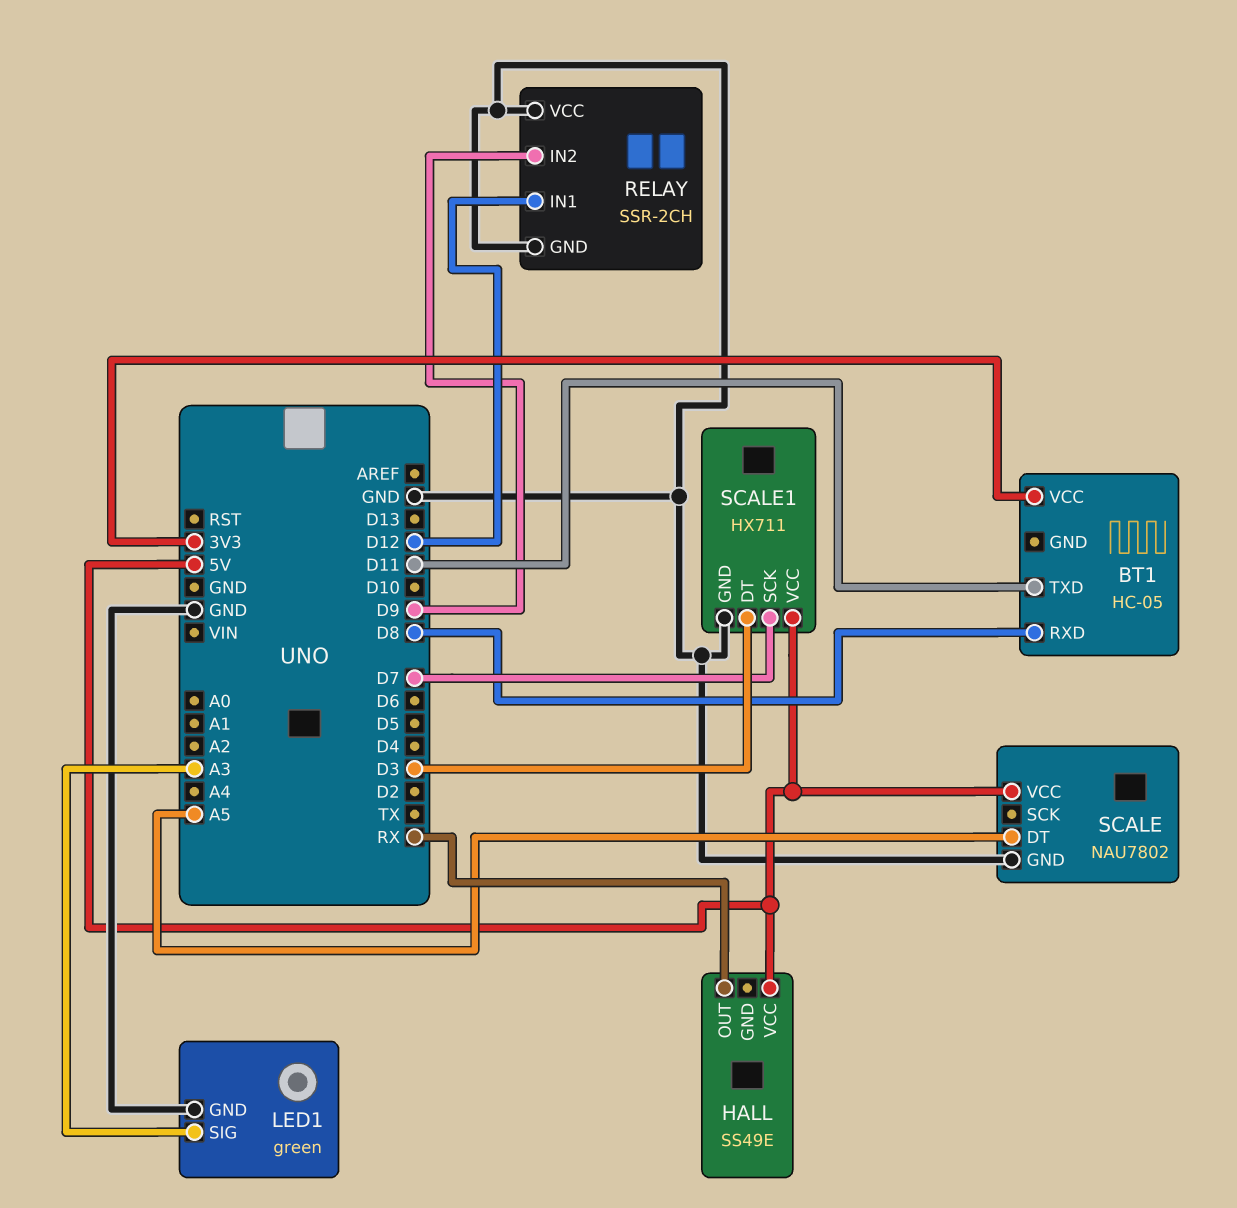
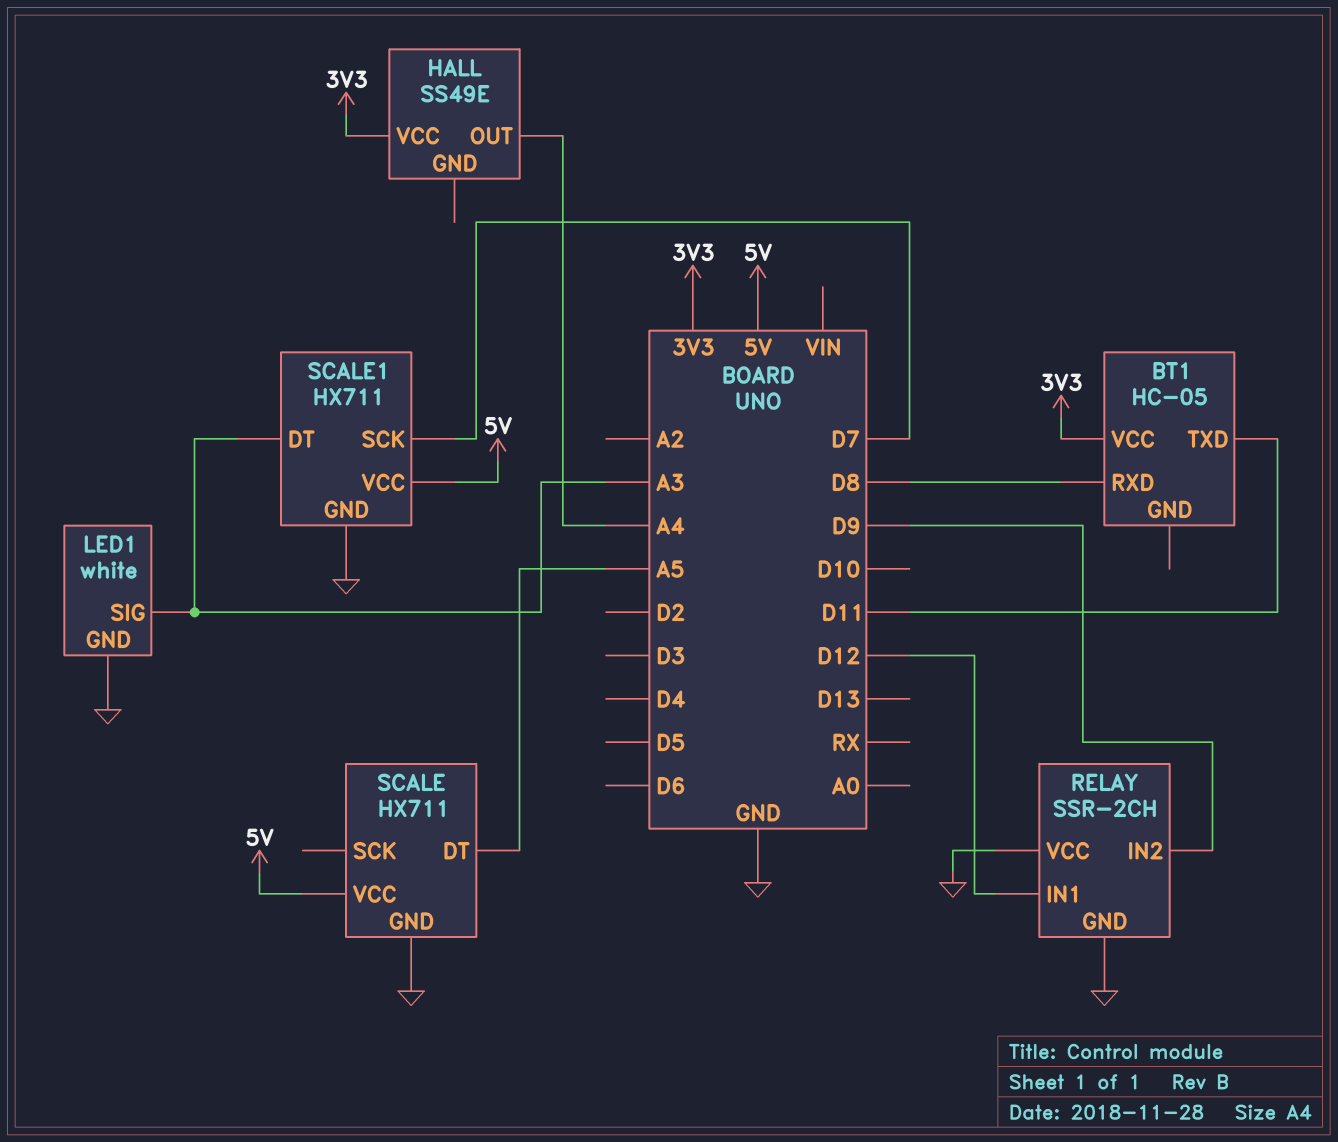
HALL pin OUT: RX -> A4
HALL pin VCC: 5V -> 3V3
LED1: green -> white
SCALE: NAU7802 -> HX711
SCALE1 pin DT: D3 -> A3

